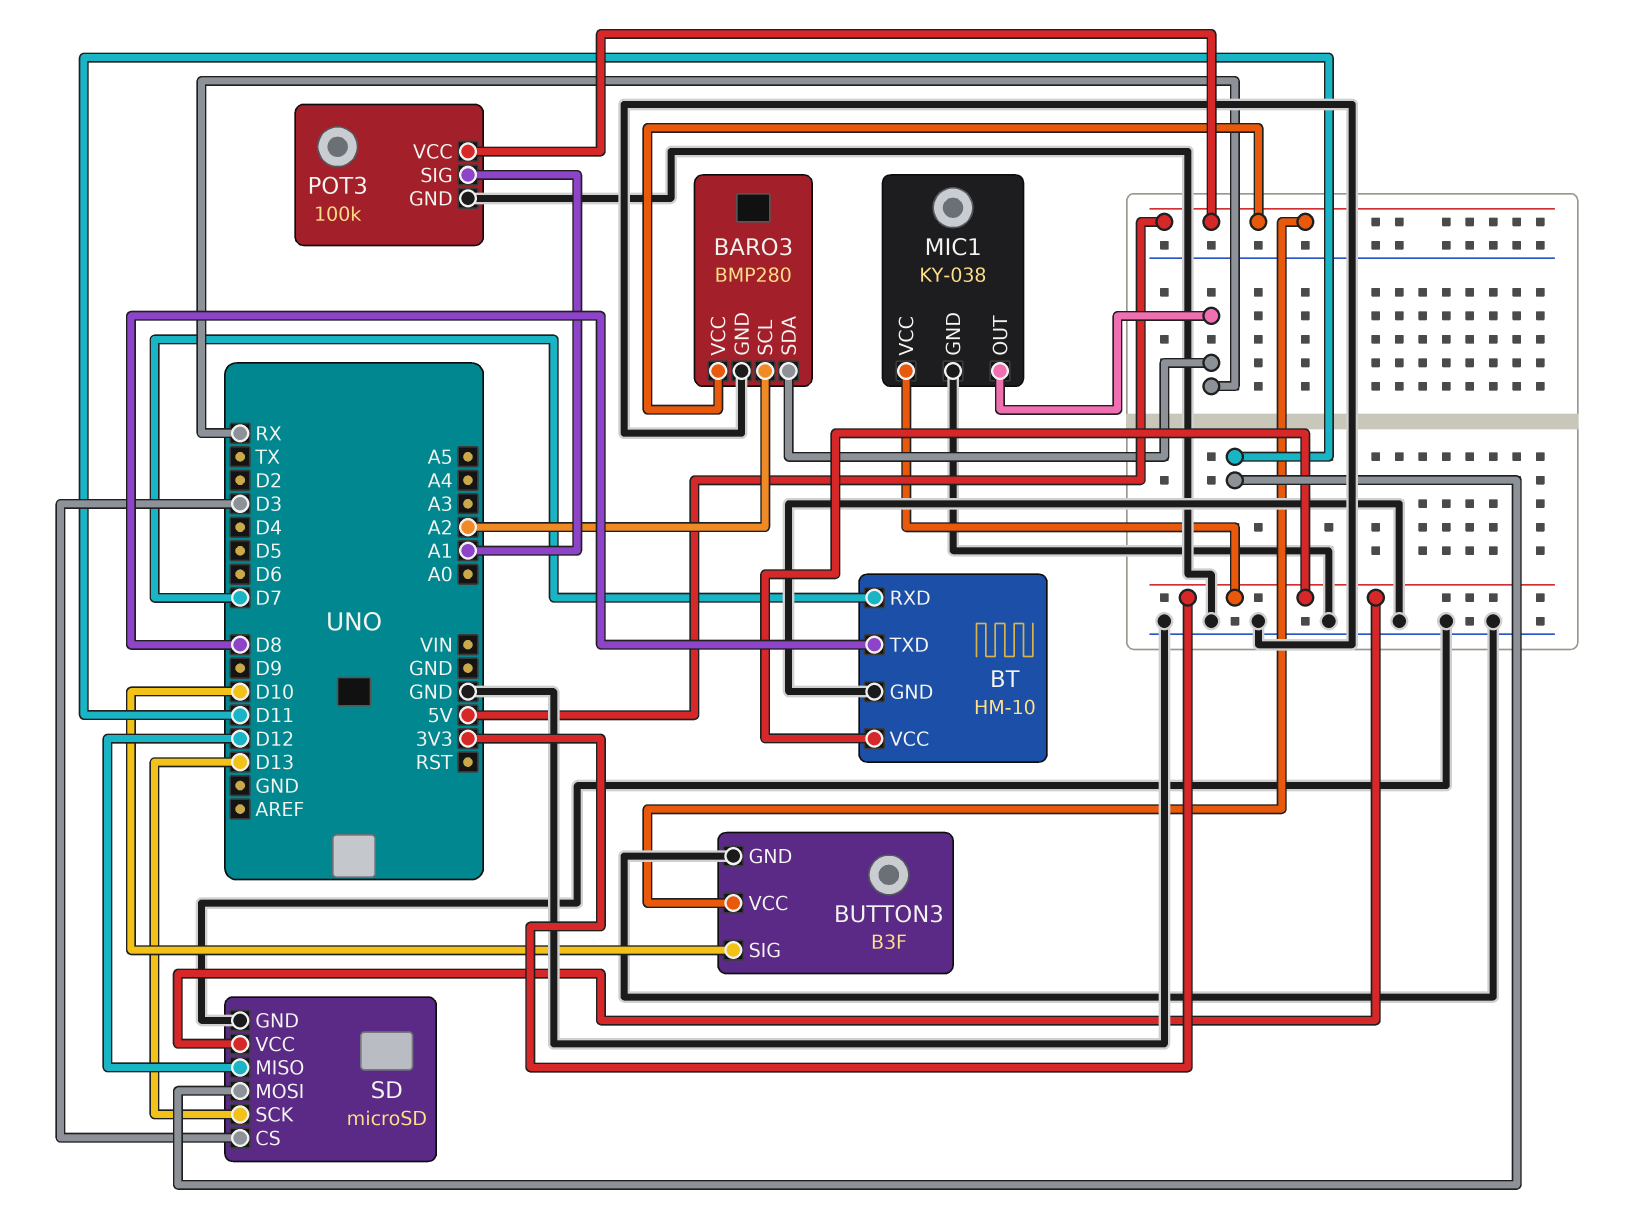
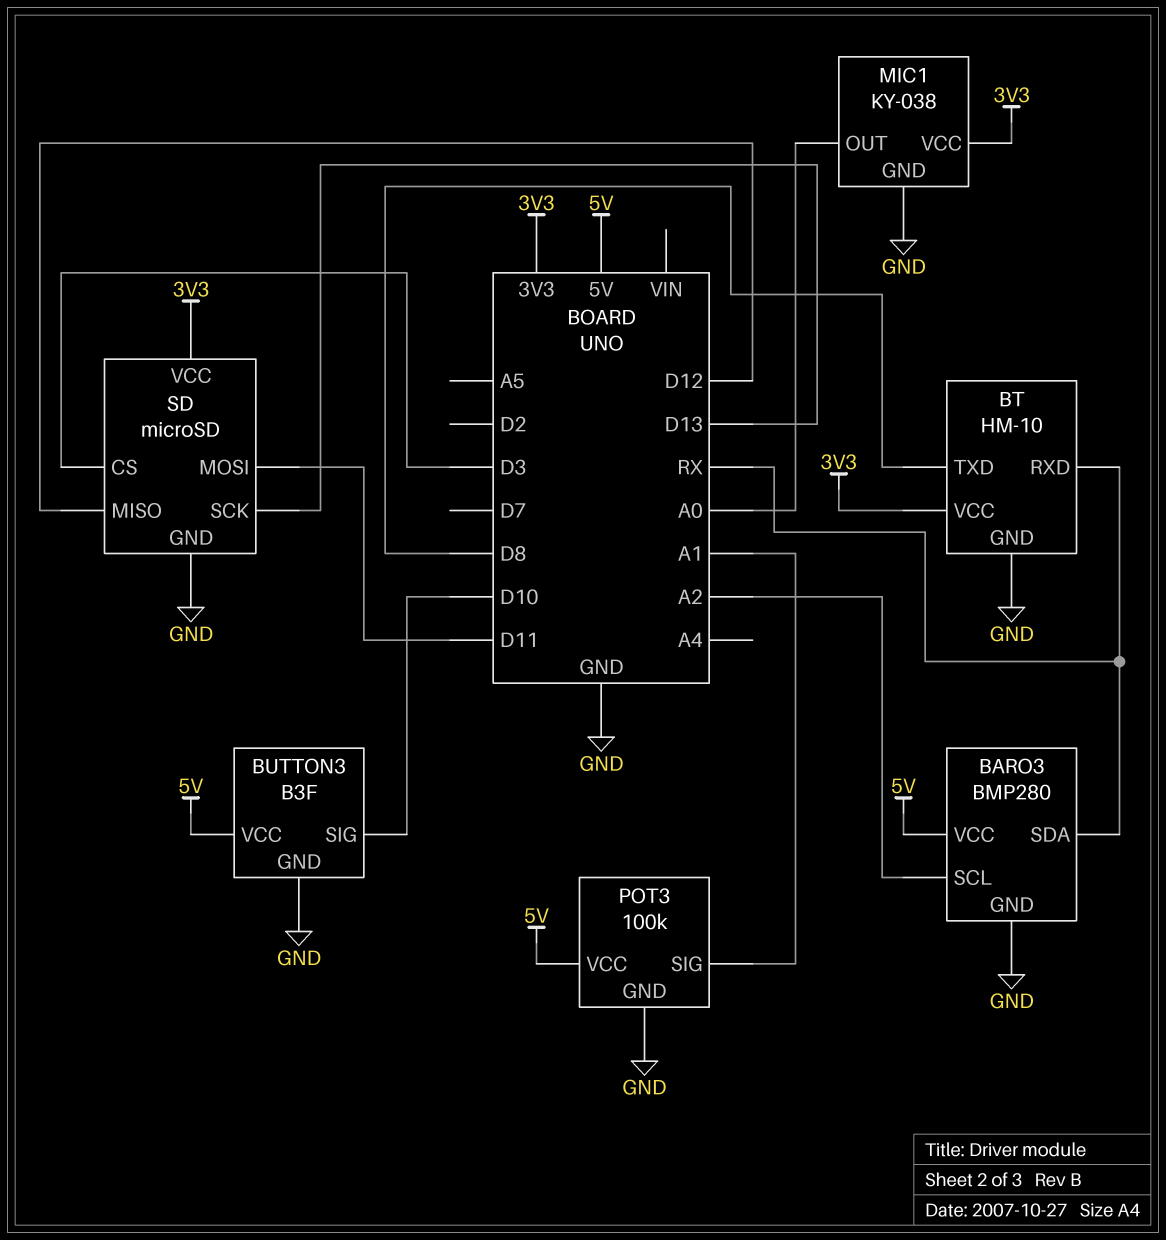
BT pin RXD: D7 -> RX
MIC1 pin OUT: RX -> A0

